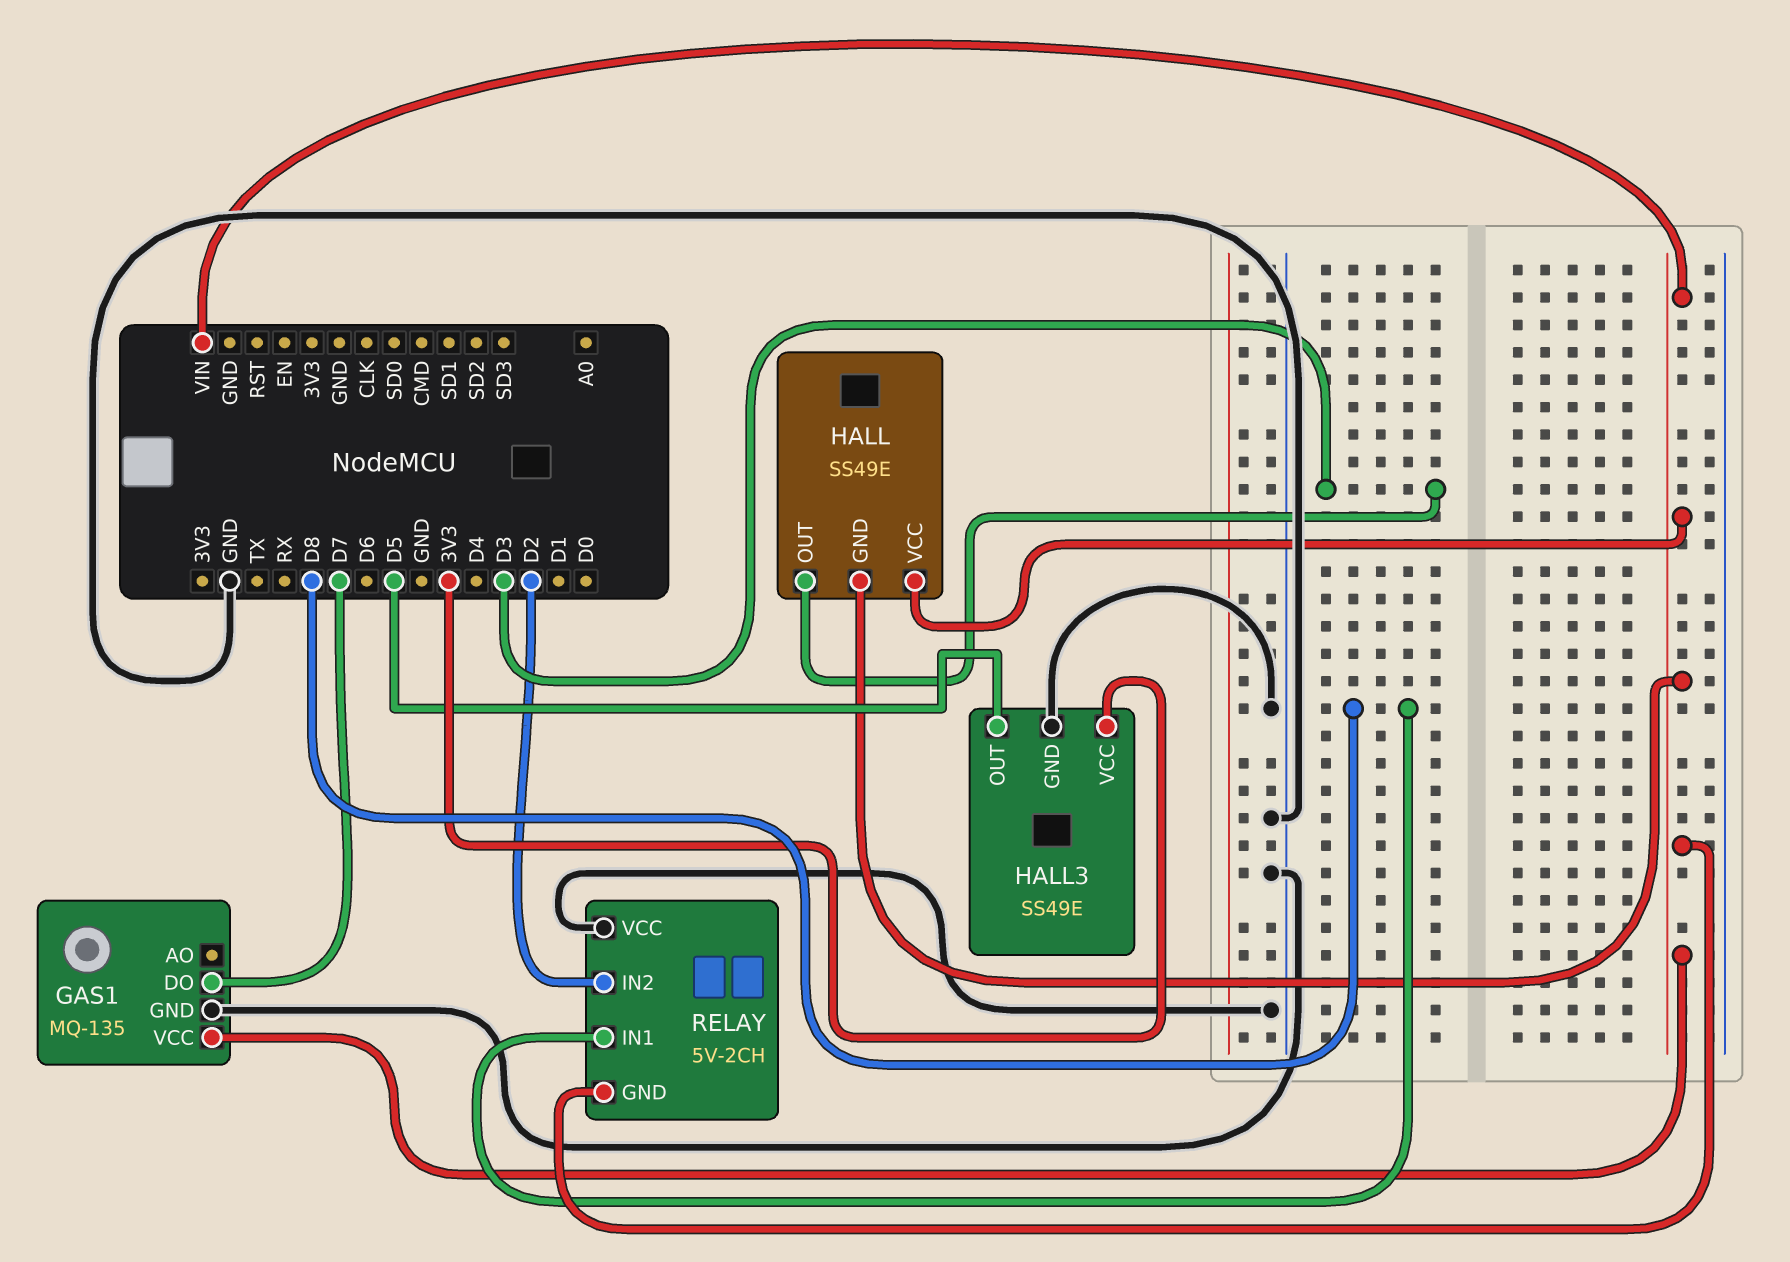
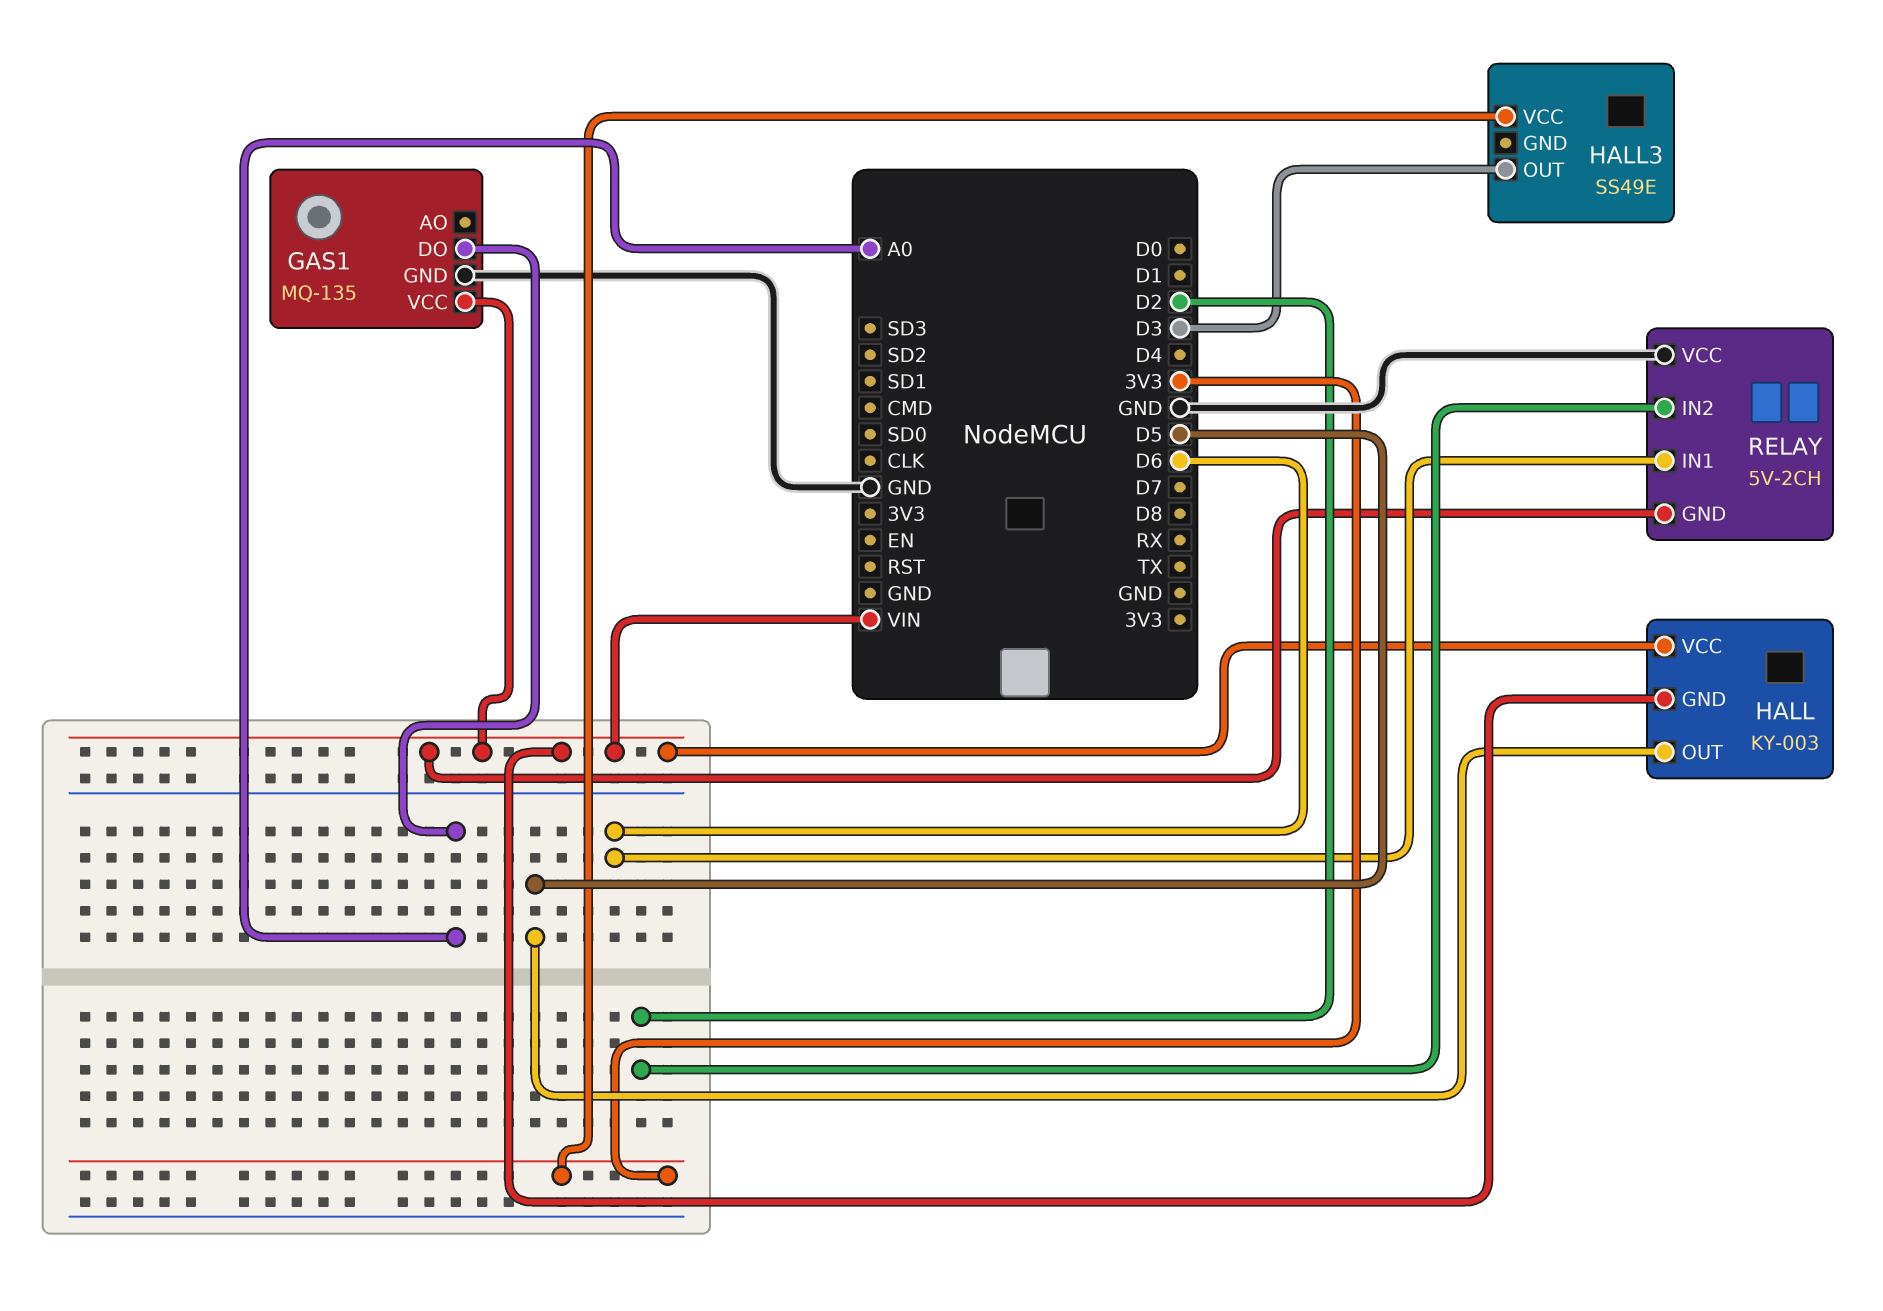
GAS1 pin DO: D7 -> A0
HALL: SS49E -> KY-003
HALL pin OUT: D3 -> D5
HALL3 pin GND: GND -> none
HALL3 pin OUT: D5 -> D3
RELAY pin IN1: D8 -> D6

